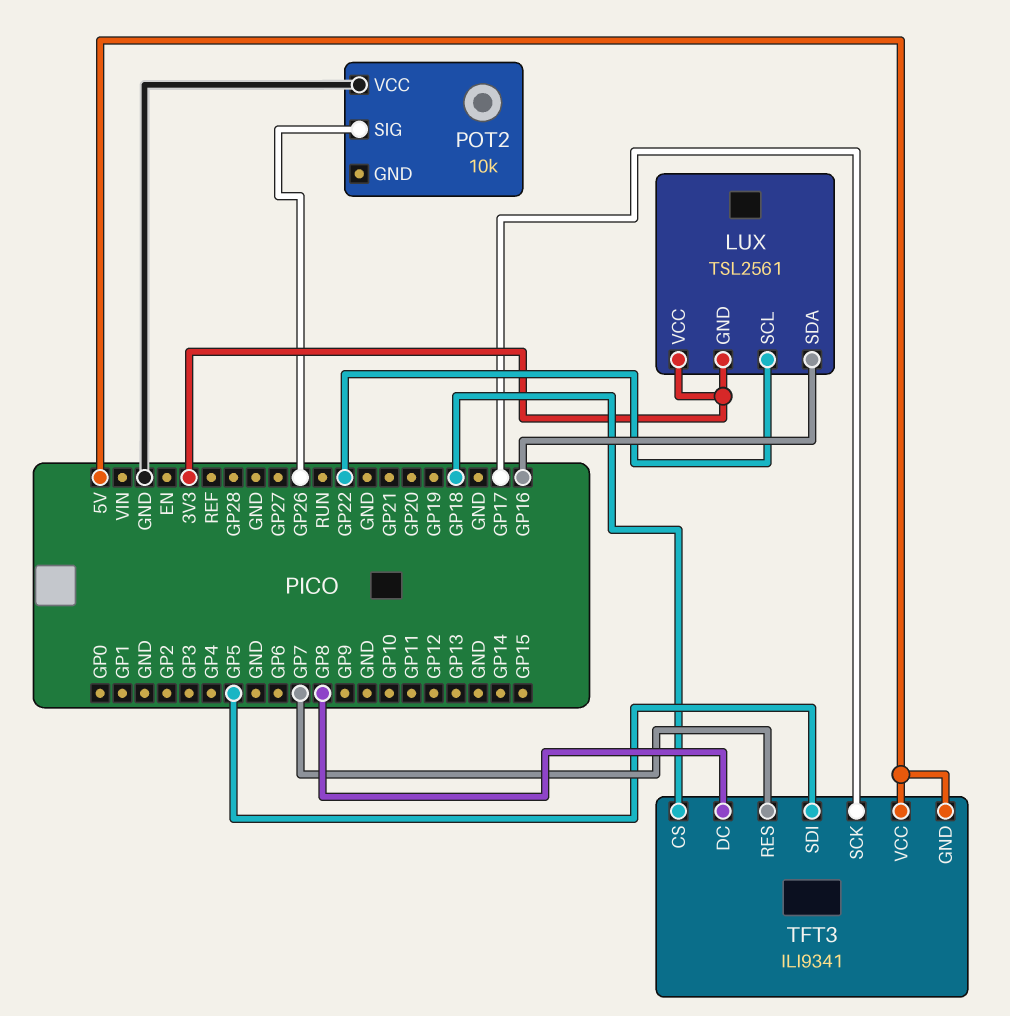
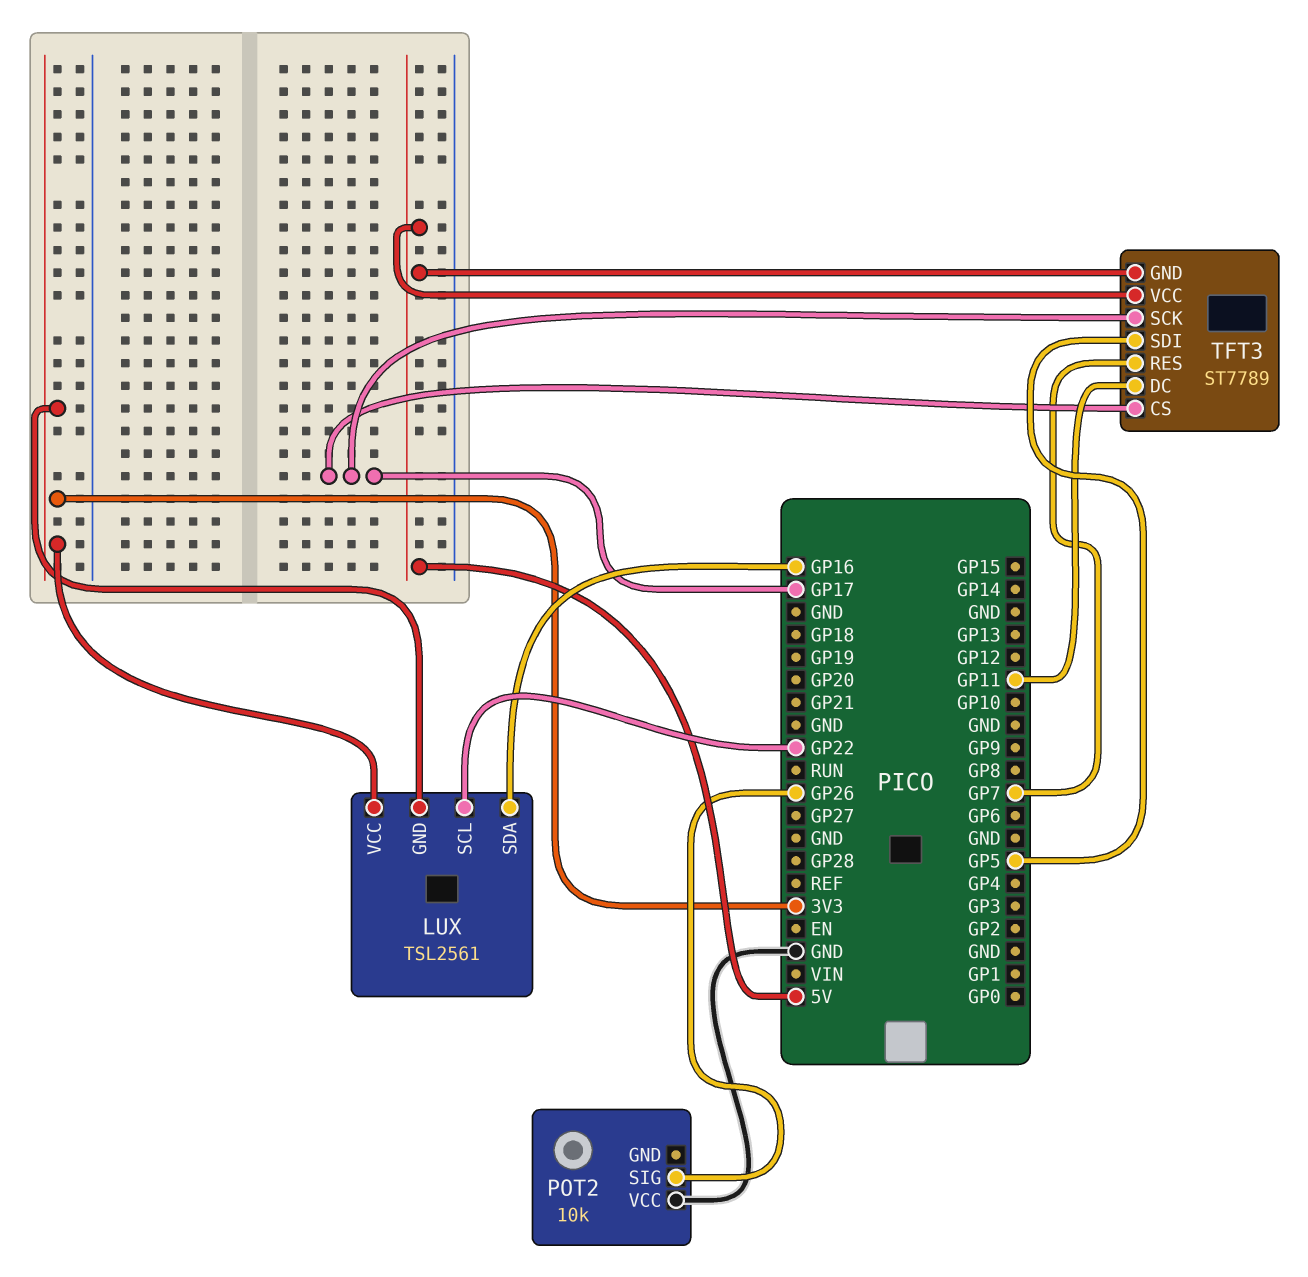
TFT3: ILI9341 -> ST7789
TFT3 pin CS: GP18 -> GP17
TFT3 pin DC: GP8 -> GP11

